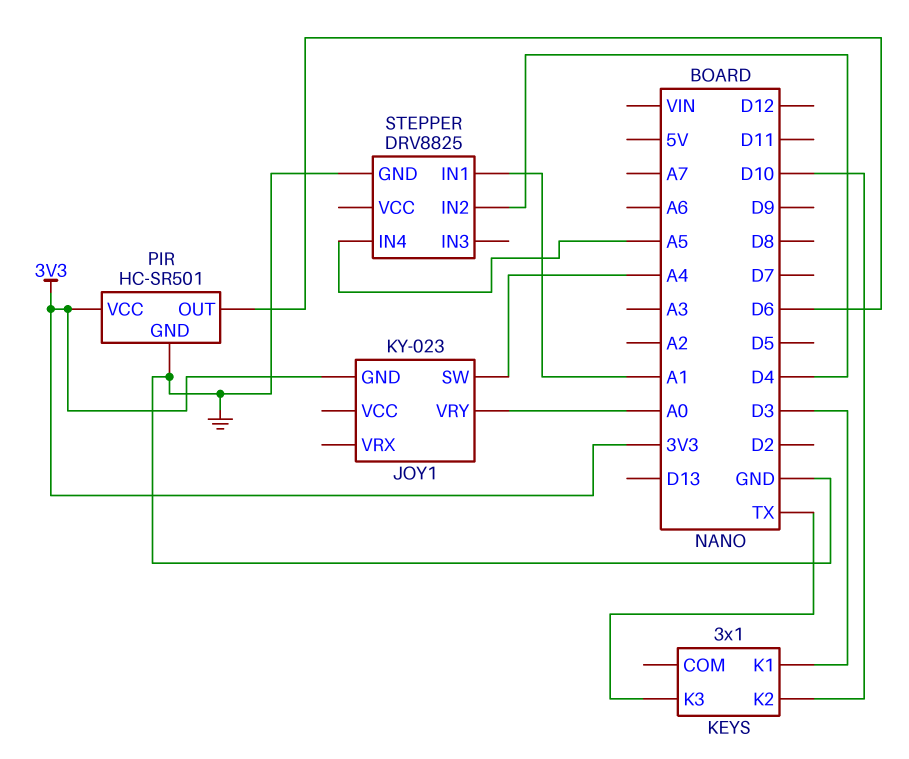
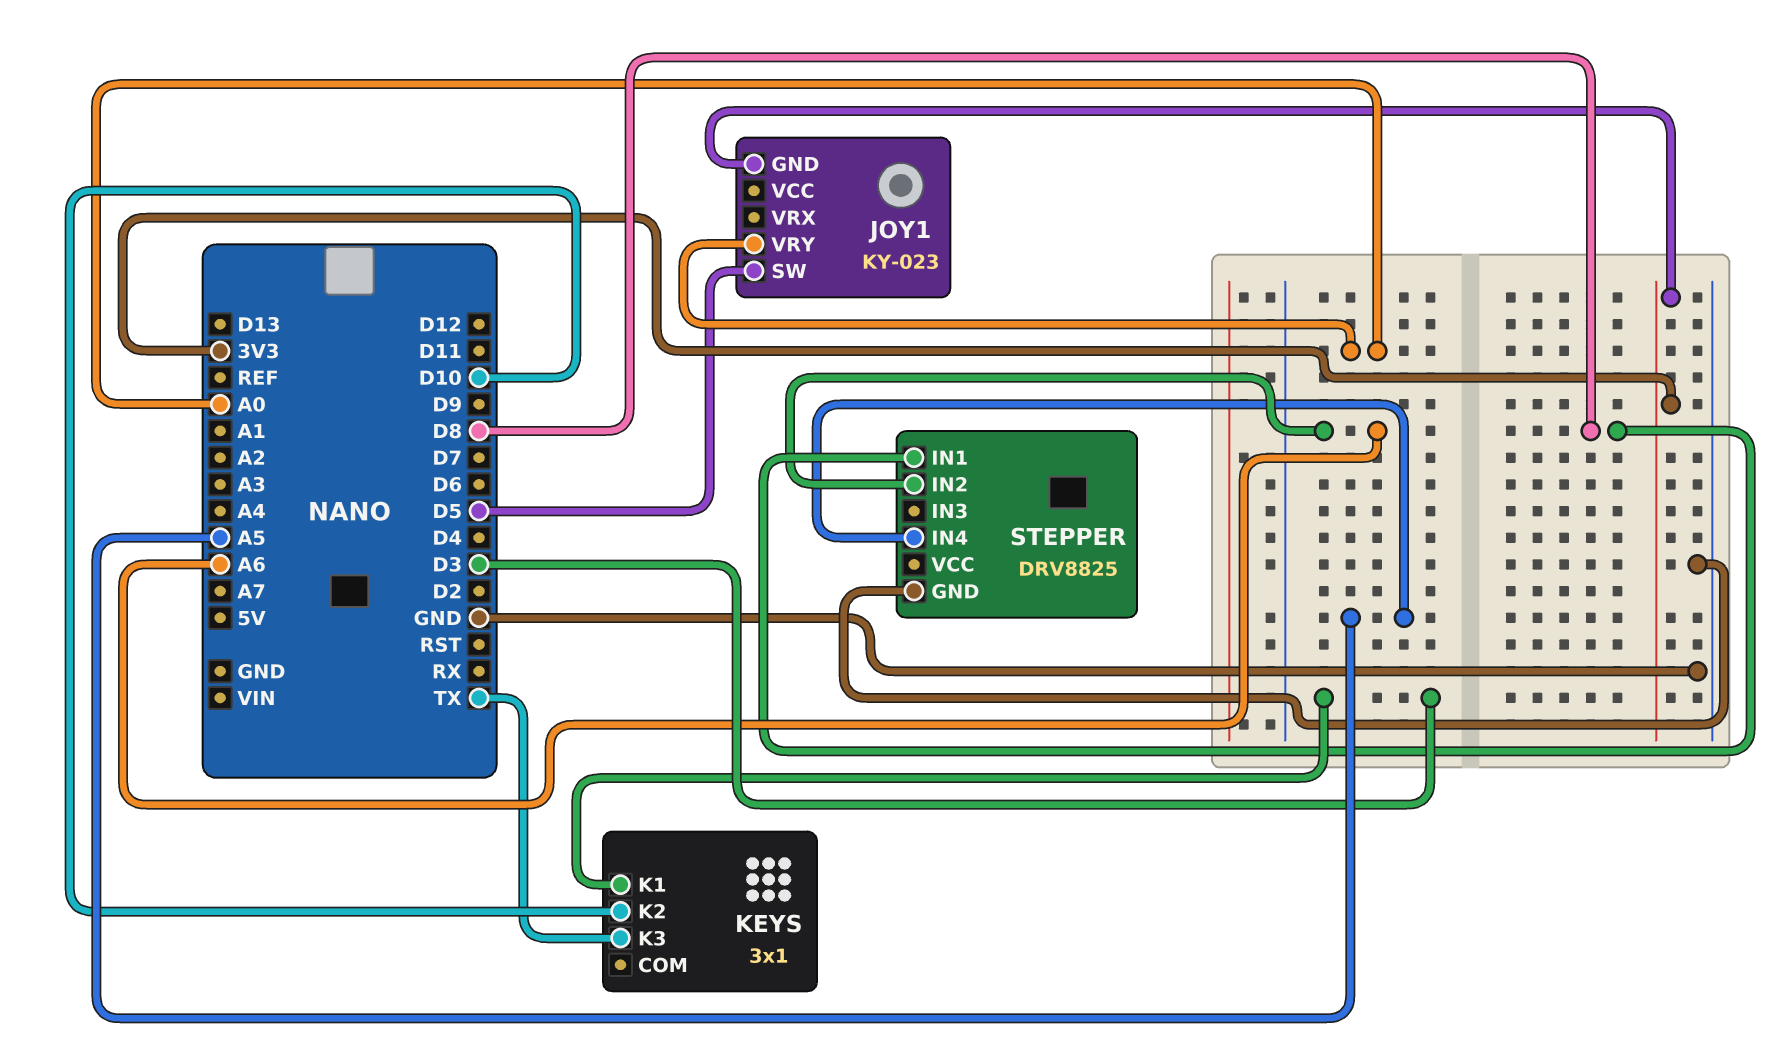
JOY1 pin SW: A4 -> D5
PIR: HC-SR501 -> none
PIR pin GND: GND -> none
PIR pin OUT: D6 -> none
PIR pin VCC: 3V3 -> none
STEPPER pin IN1: A1 -> D8
STEPPER pin IN2: D4 -> A6

